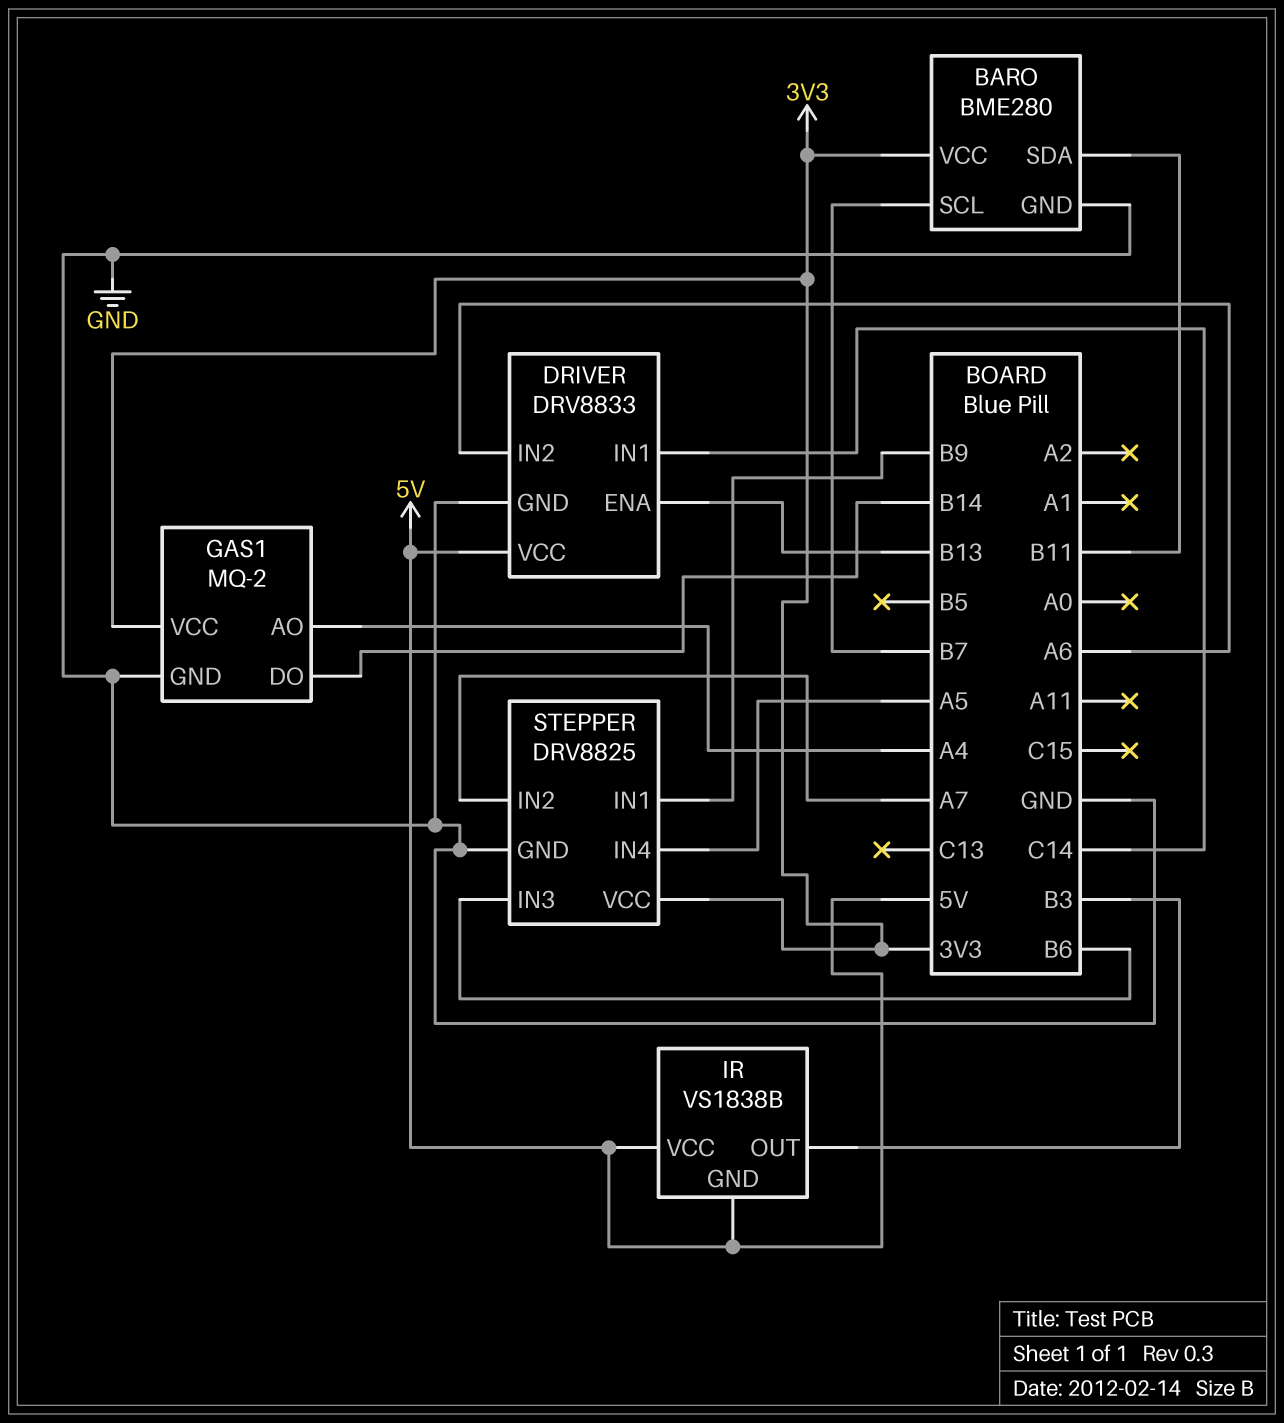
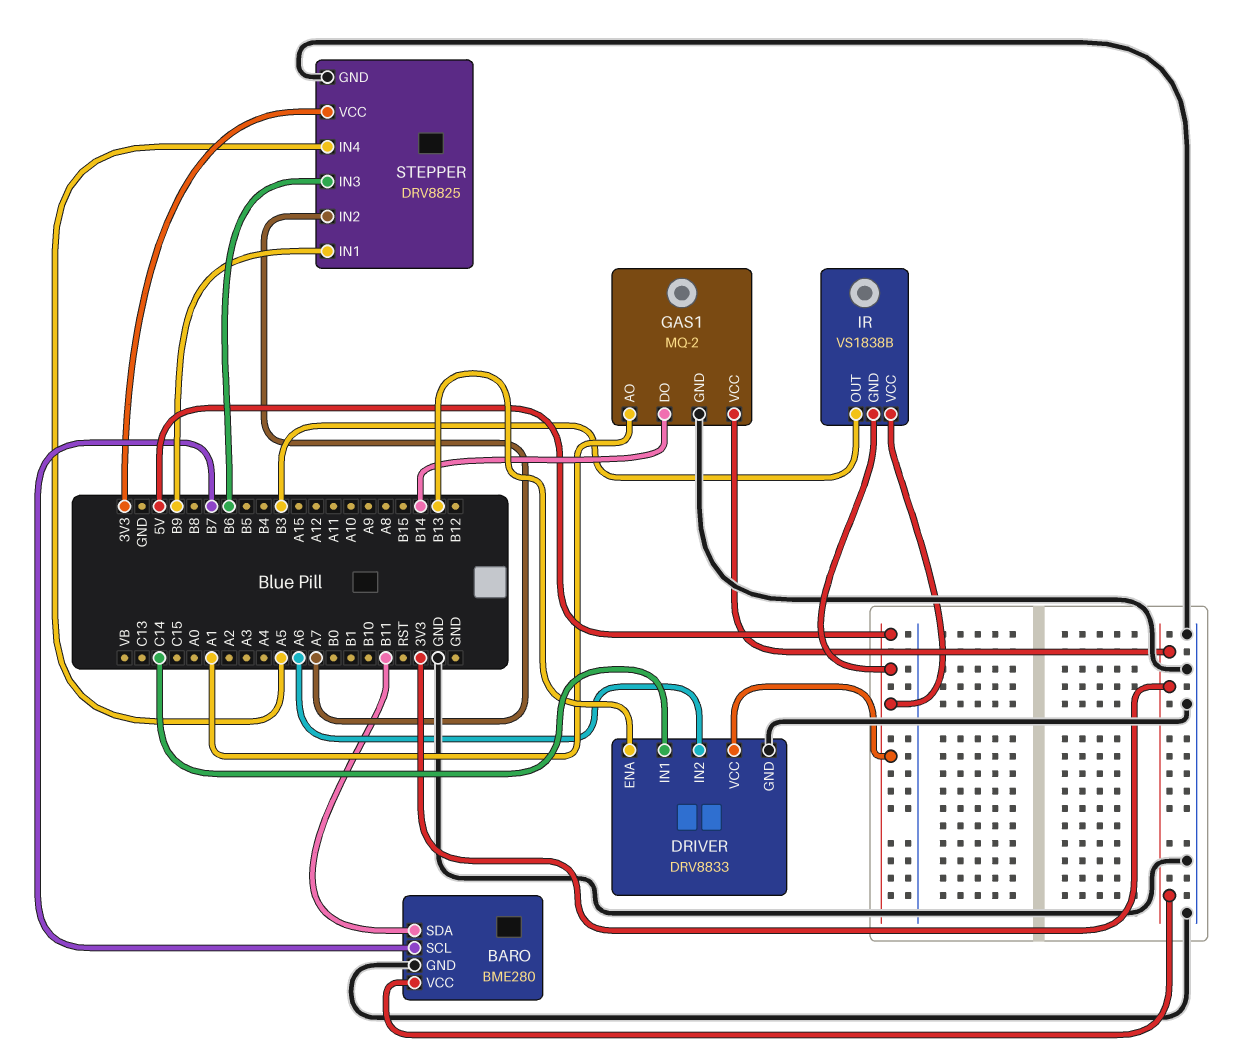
GAS1 pin AO: A4 -> A1

